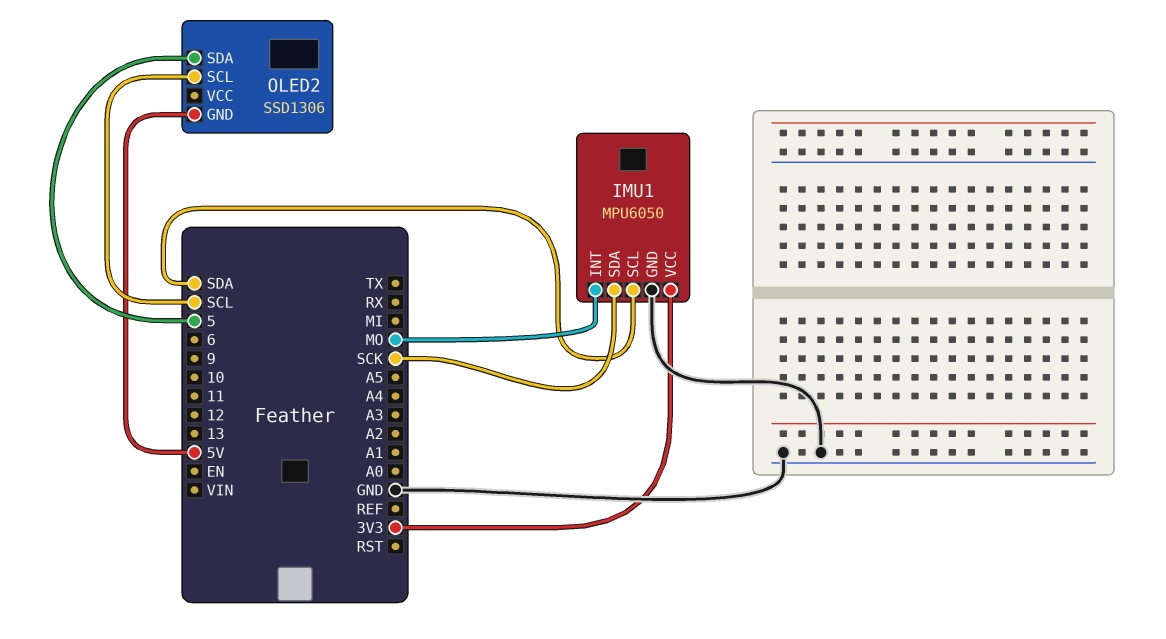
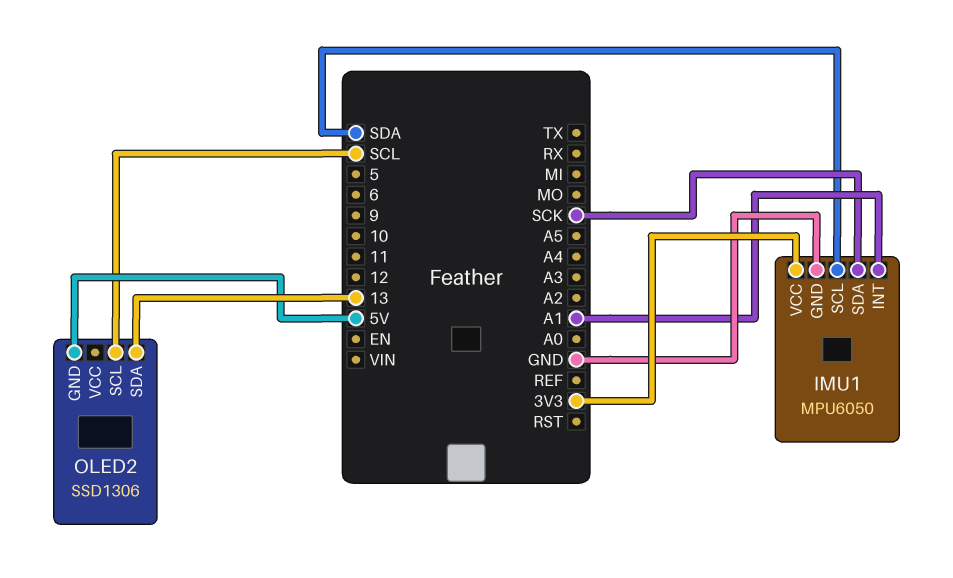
IMU1 pin INT: MO -> A1
OLED2 pin SDA: 5 -> 13

